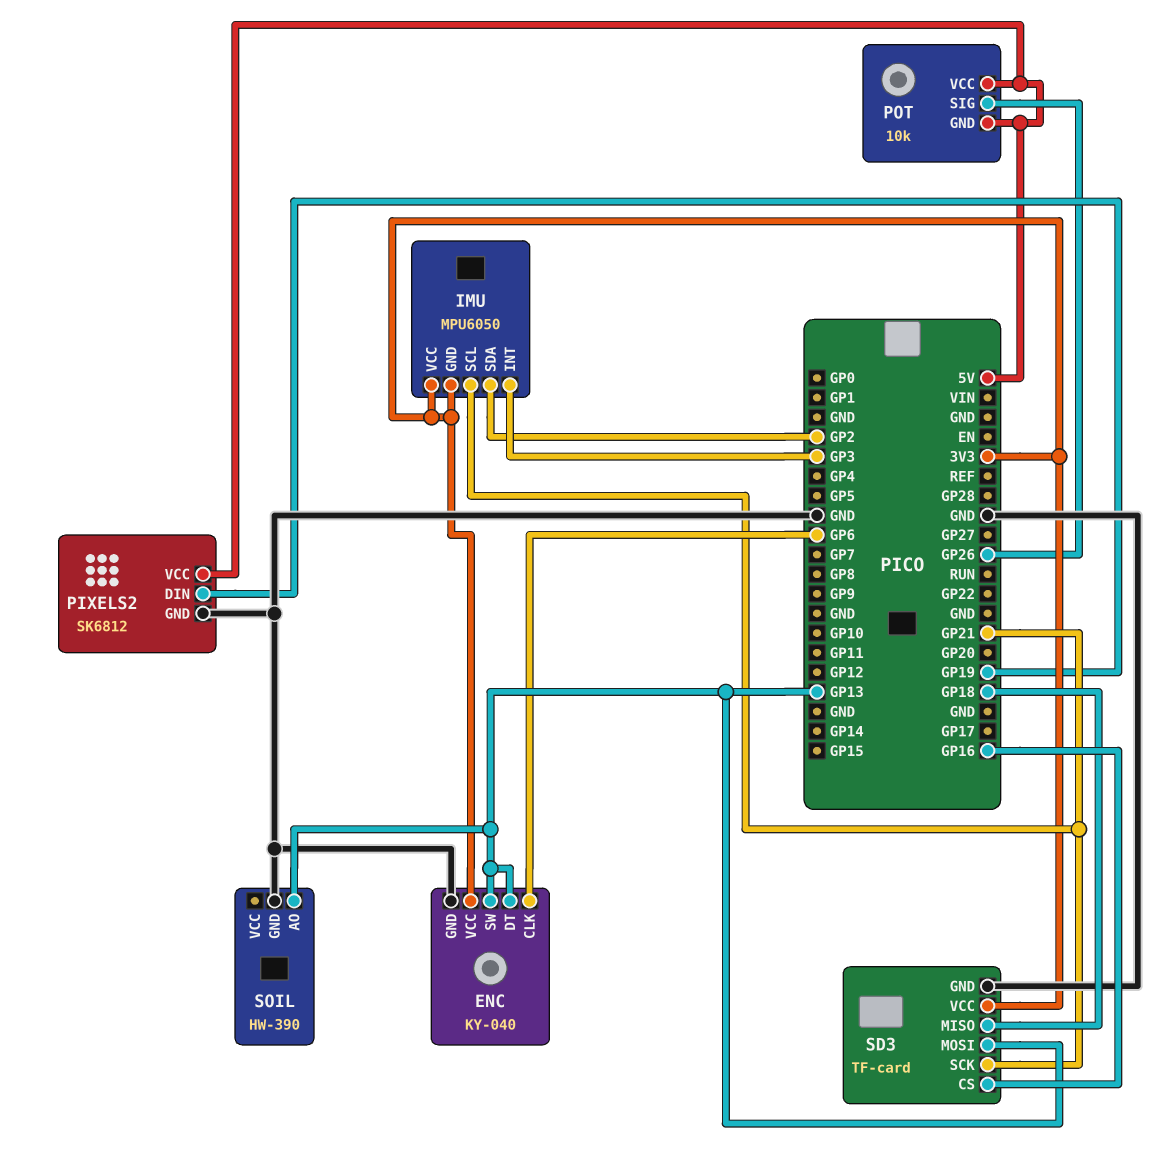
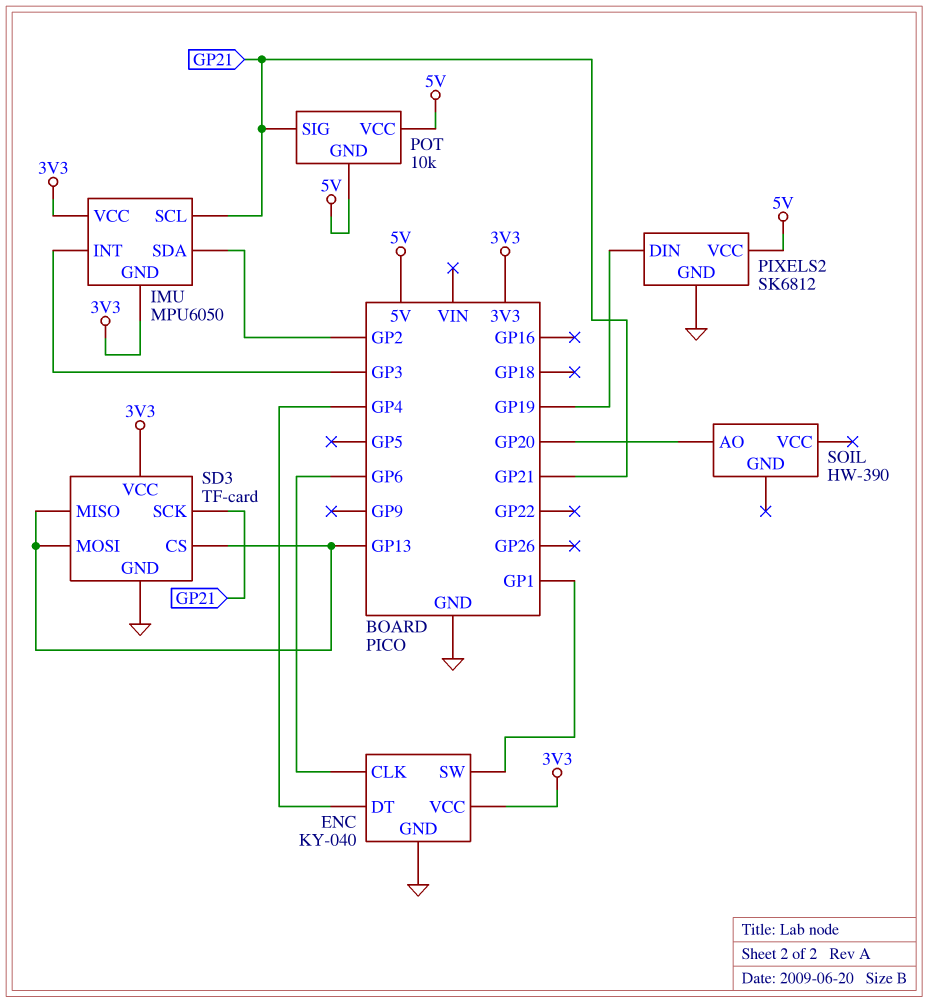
ENC pin DT: GP13 -> GP4
ENC pin SW: GP13 -> GP1
POT pin SIG: GP26 -> GP21
SD3 pin CS: GP16 -> GP13
SD3 pin MISO: GP18 -> GP13
SOIL pin AO: GP13 -> GP20
SOIL pin GND: GND -> none

